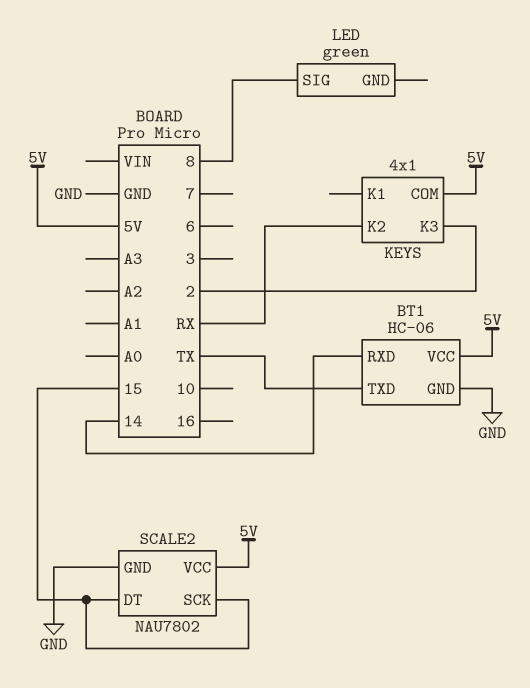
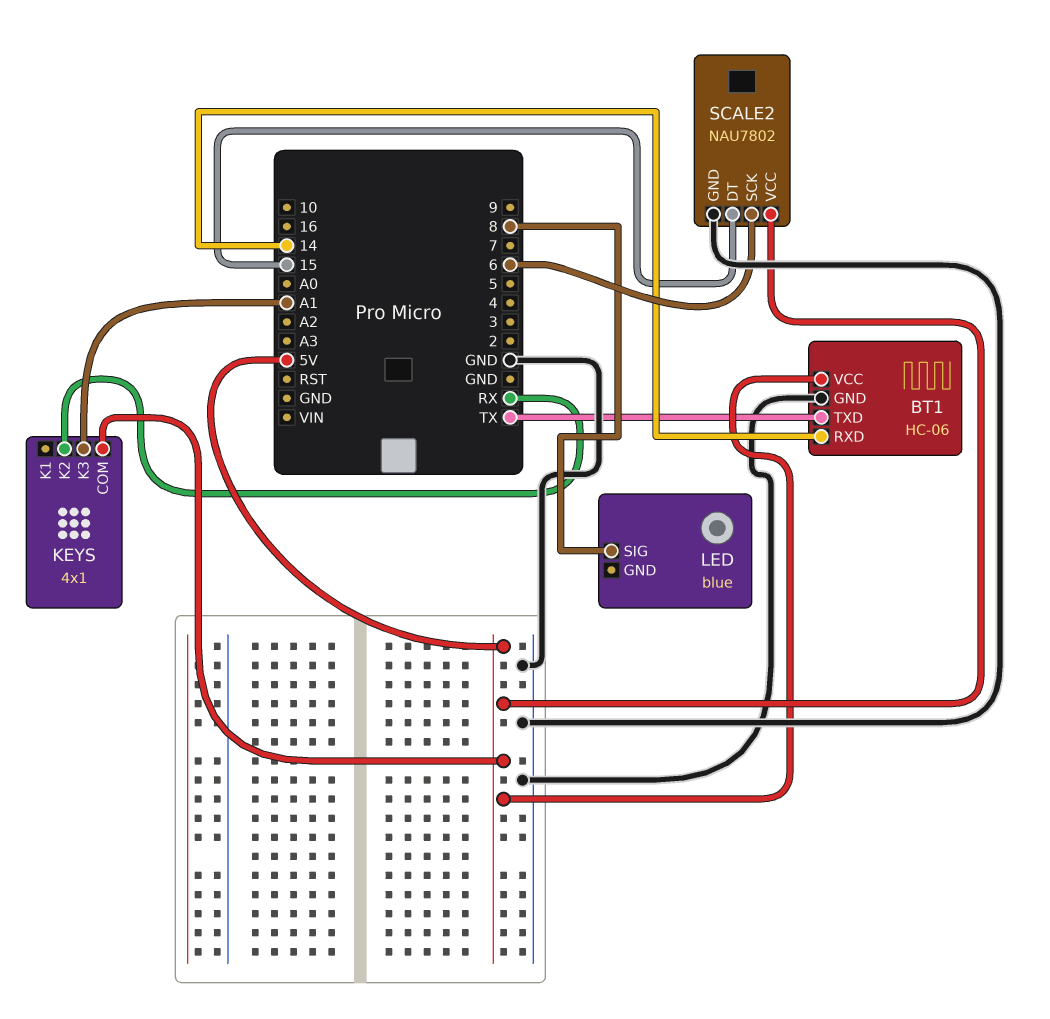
KEYS pin K3: 2 -> A1
LED: green -> blue
SCALE2 pin SCK: 15 -> 6

